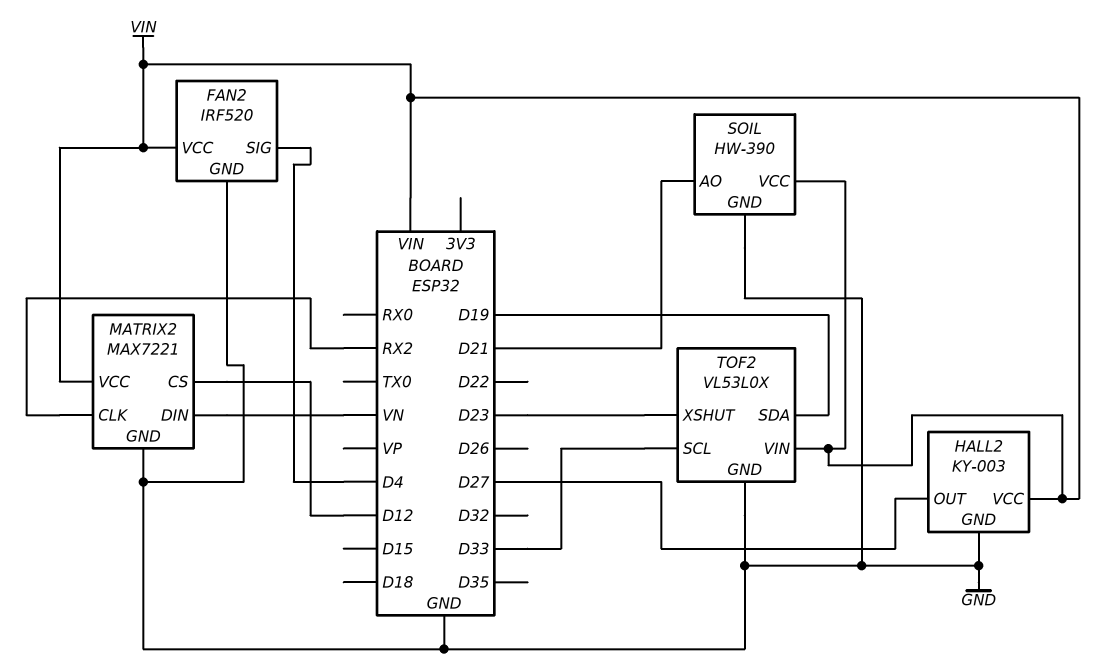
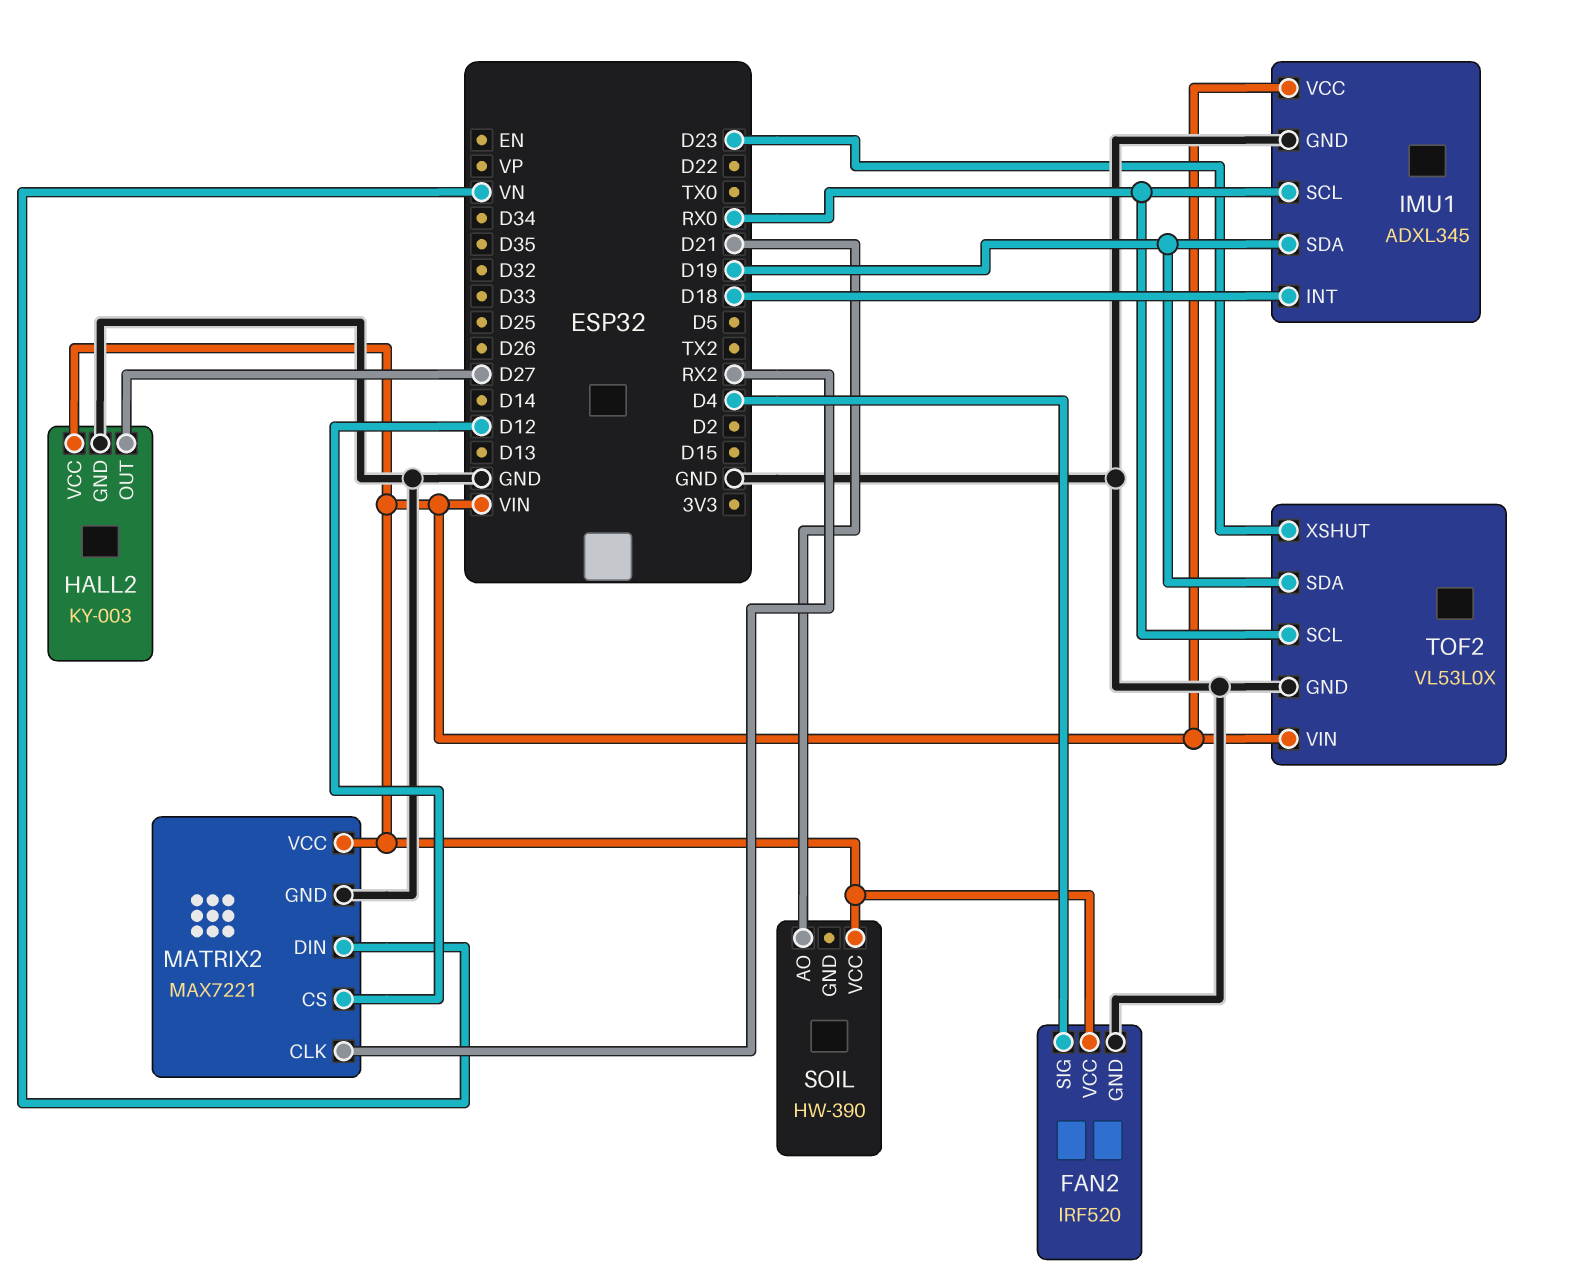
IMU1: none -> ADXL345
IMU1 pin GND: none -> GND
IMU1 pin INT: none -> D18
IMU1 pin SCL: none -> RX0
IMU1 pin SDA: none -> D19
IMU1 pin VCC: none -> VIN
SOIL pin GND: GND -> none
TOF2 pin SCL: D33 -> RX0

